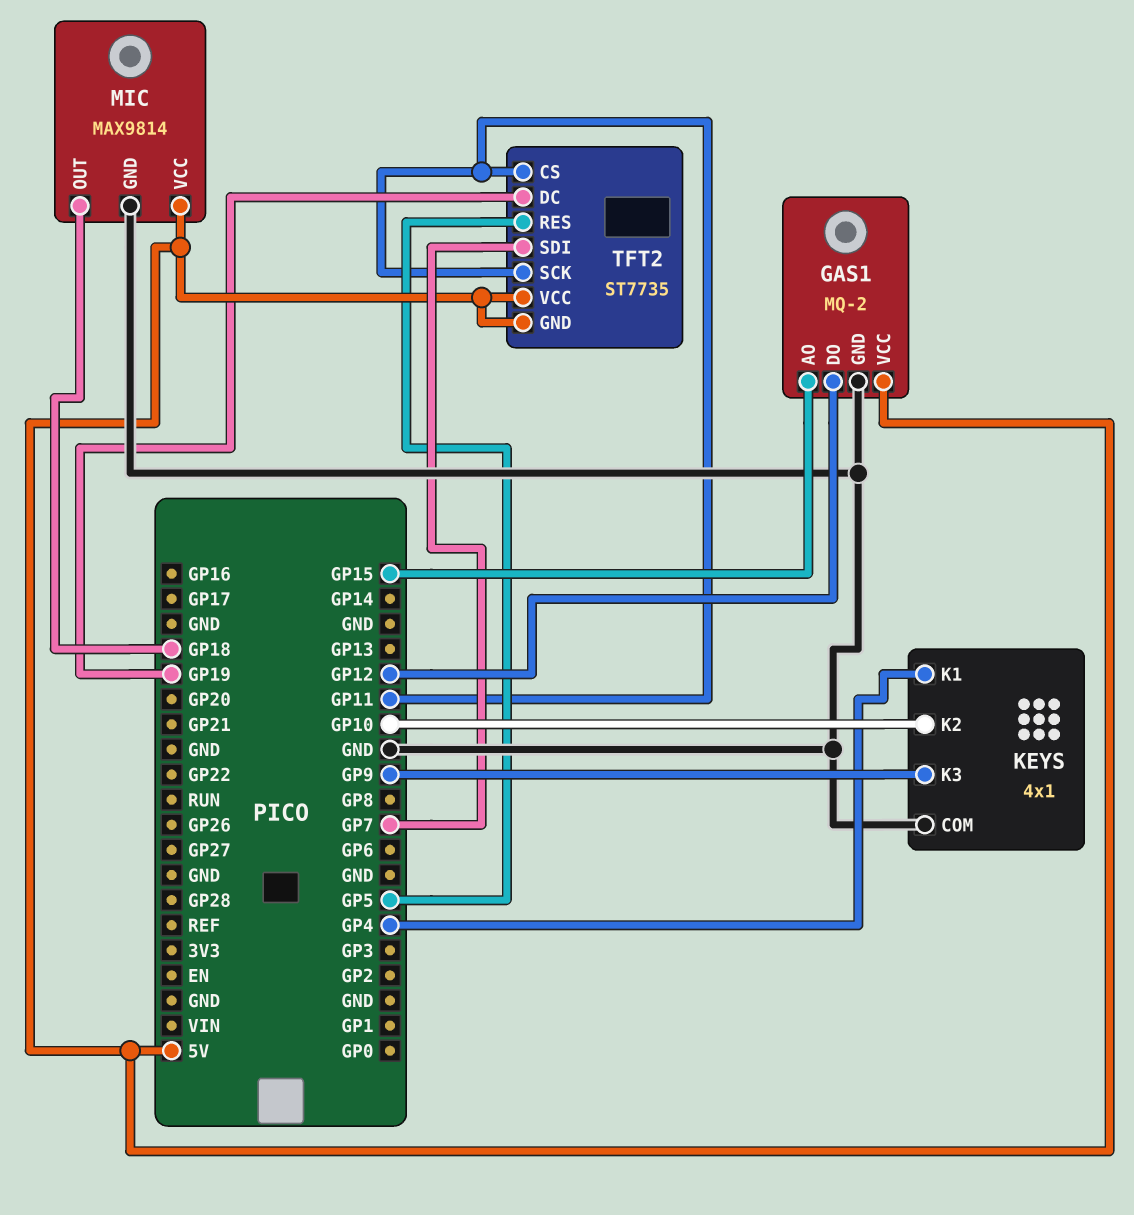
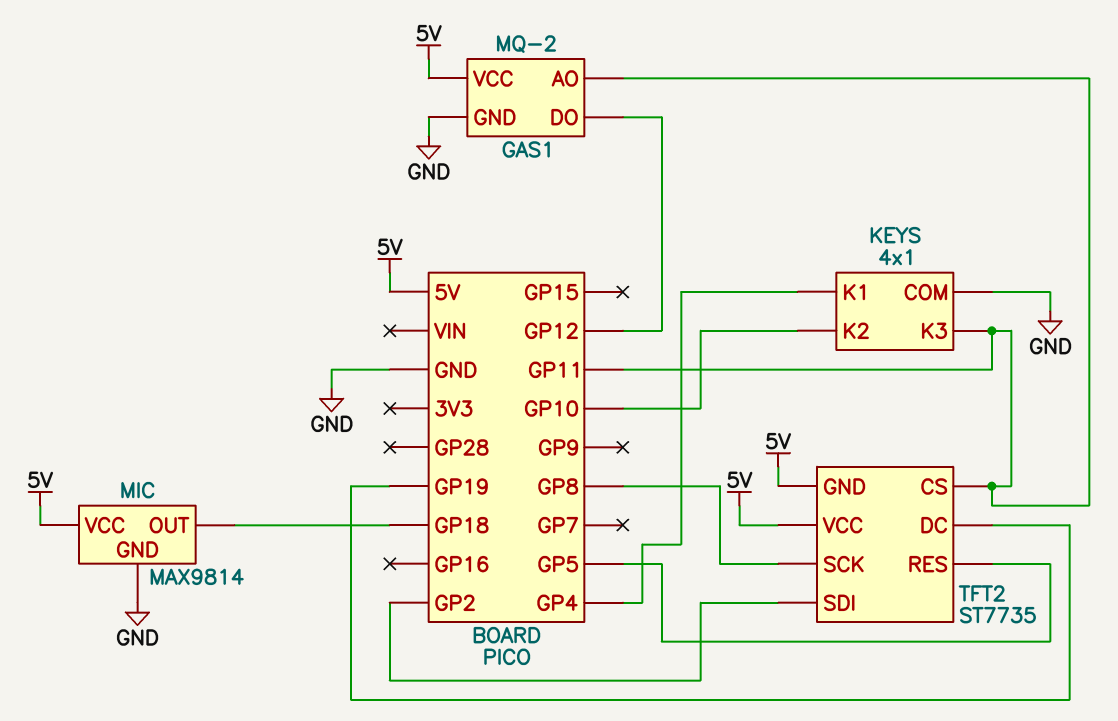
GAS1 pin AO: GP15 -> GP11
KEYS pin K3: GP9 -> GP11
TFT2 pin SCK: GP11 -> GP8
TFT2 pin SDI: GP7 -> GP2

